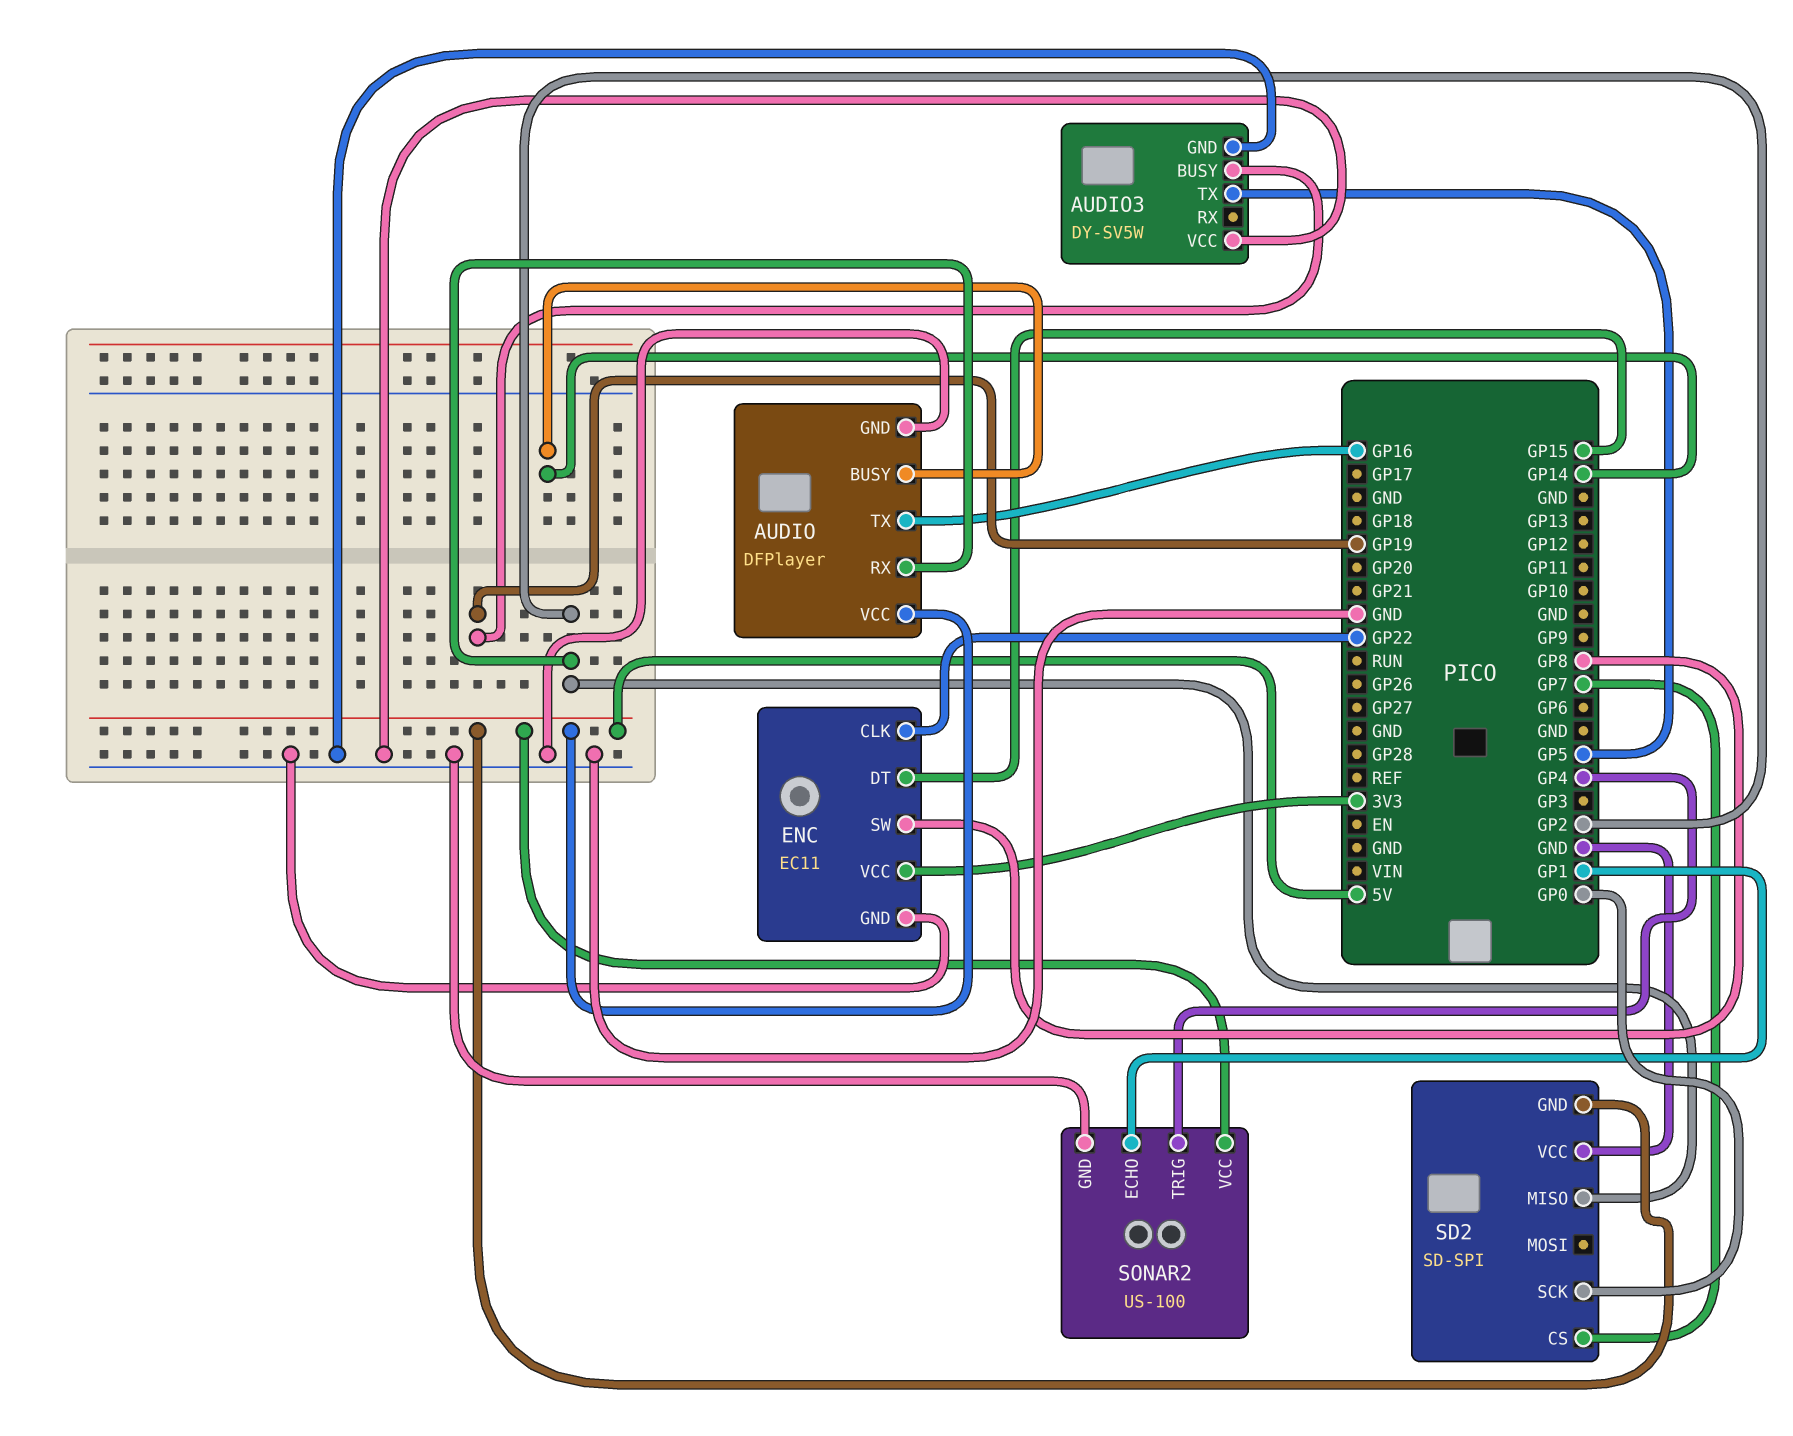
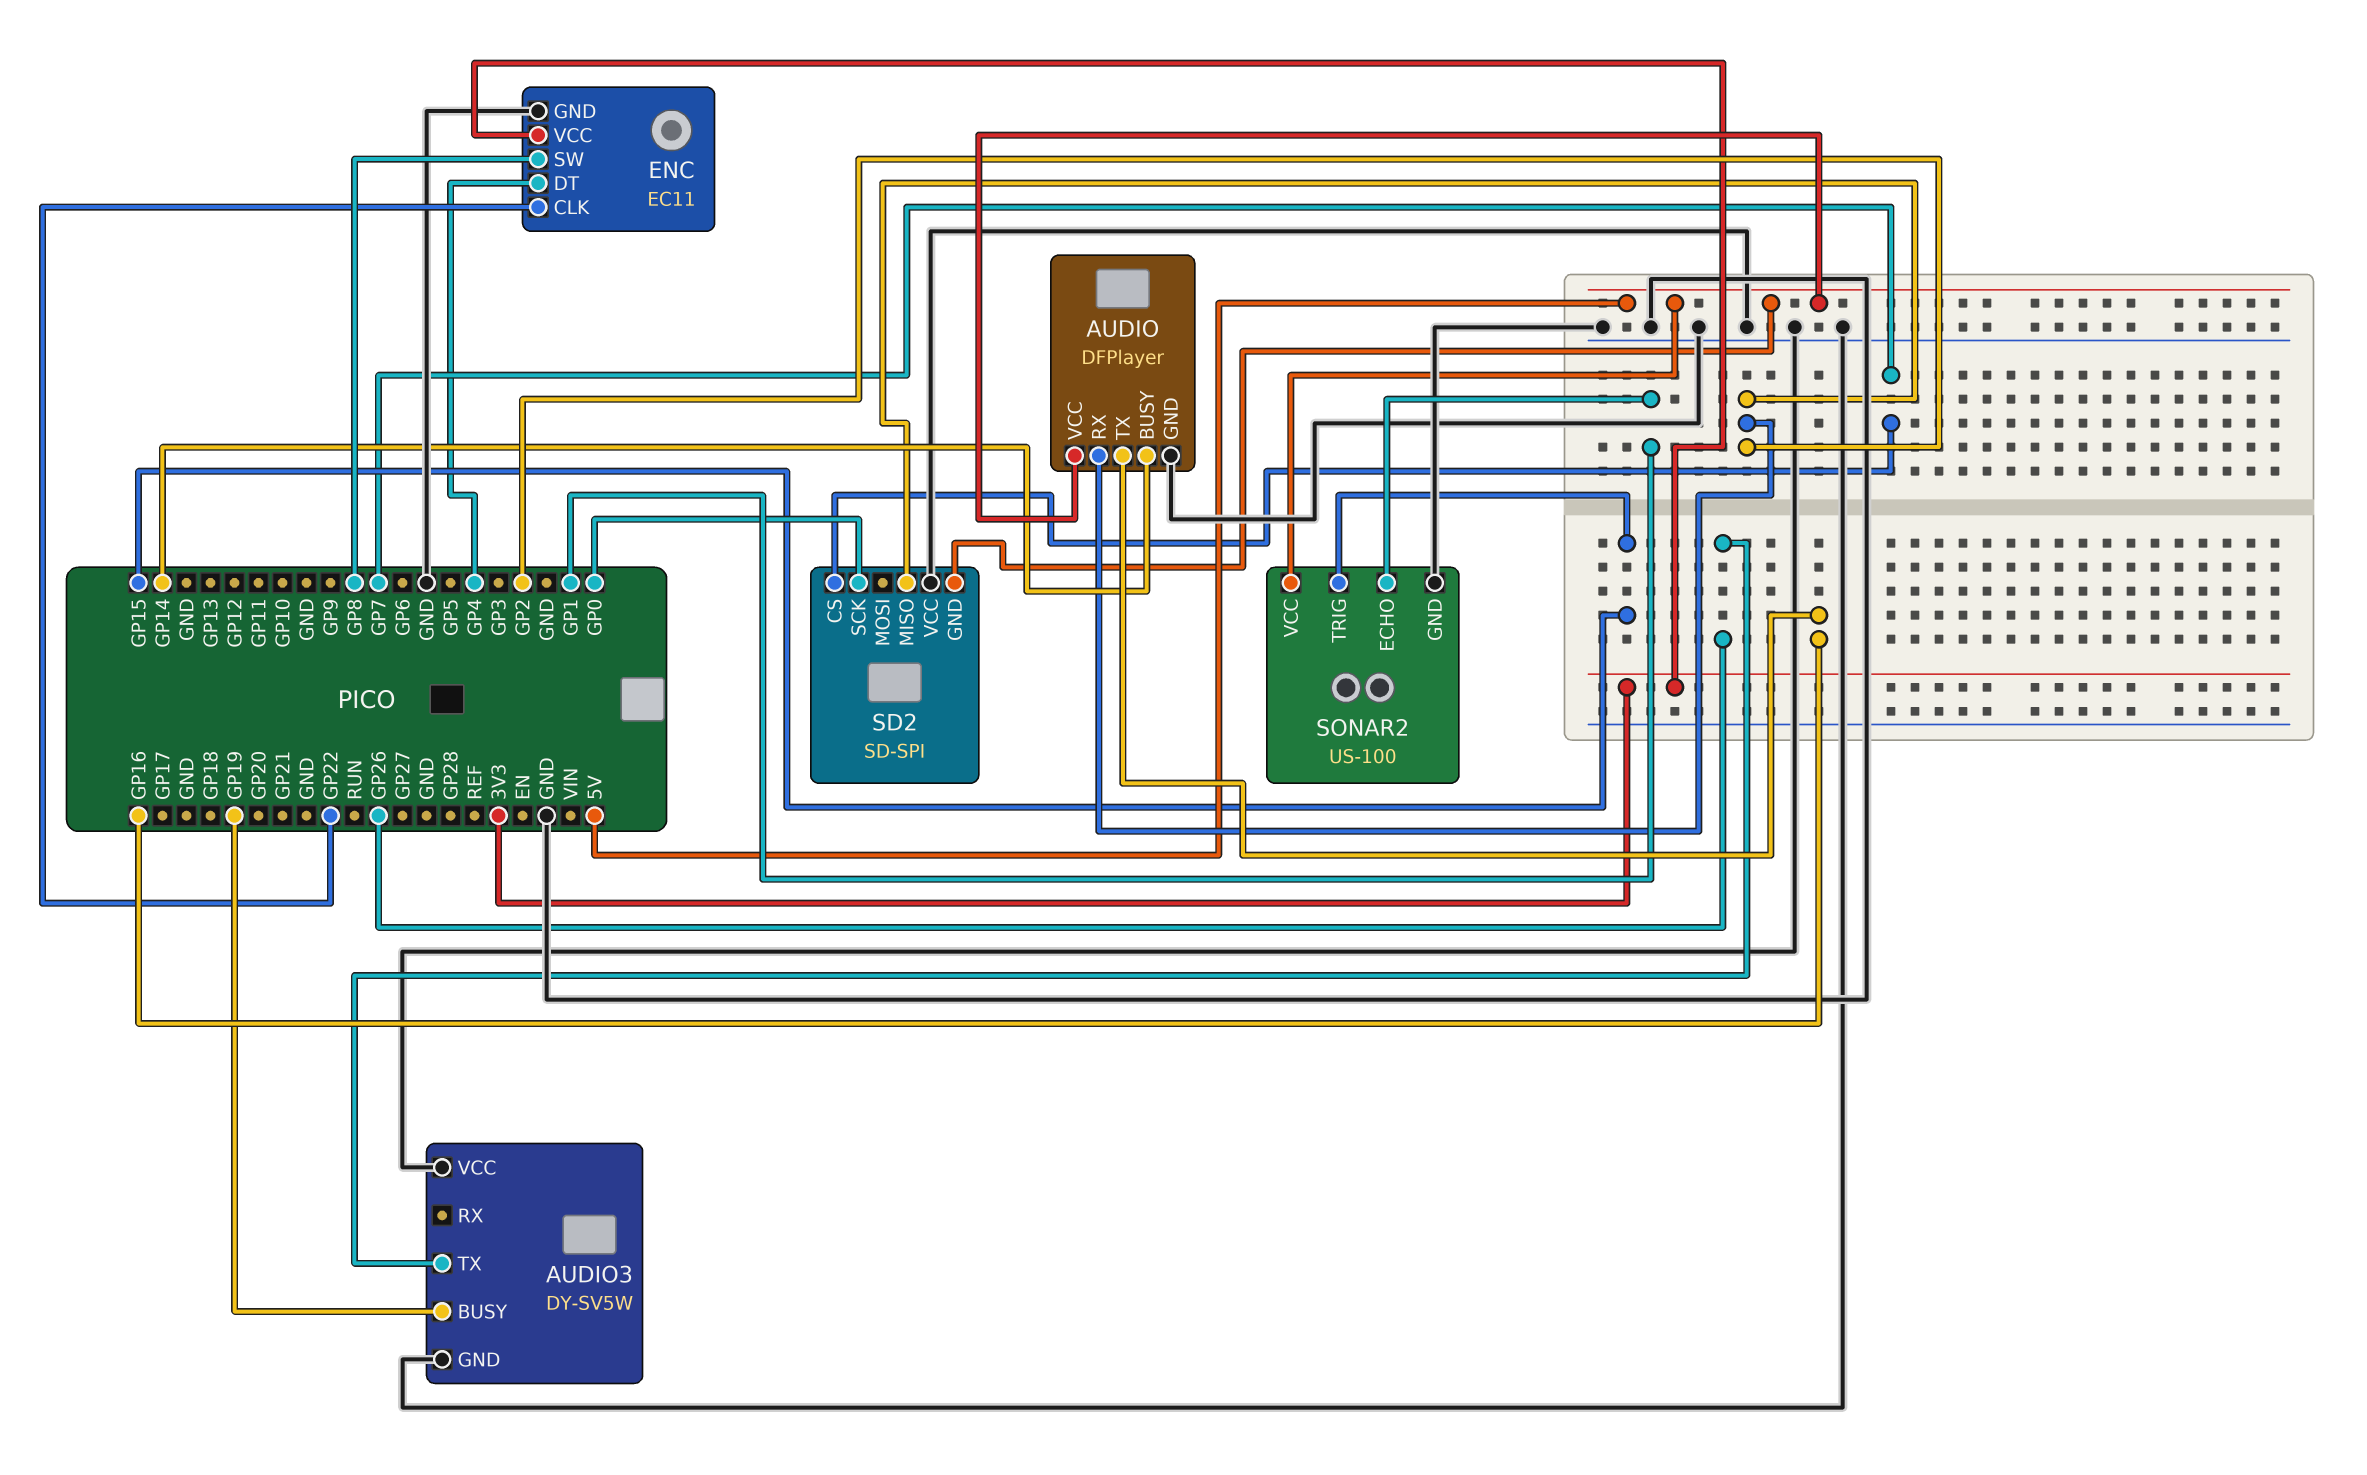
AUDIO3 pin TX: GP5 -> GP26
ENC pin DT: GP15 -> GP4
SONAR2 pin TRIG: GP4 -> GP15

